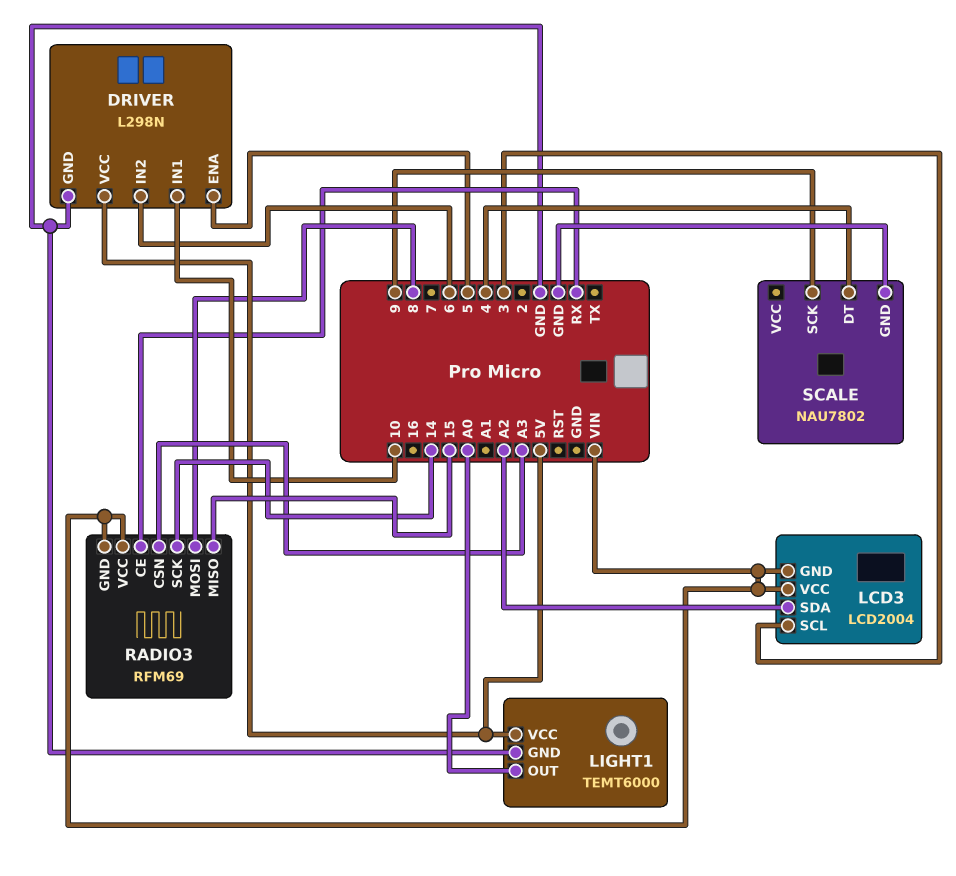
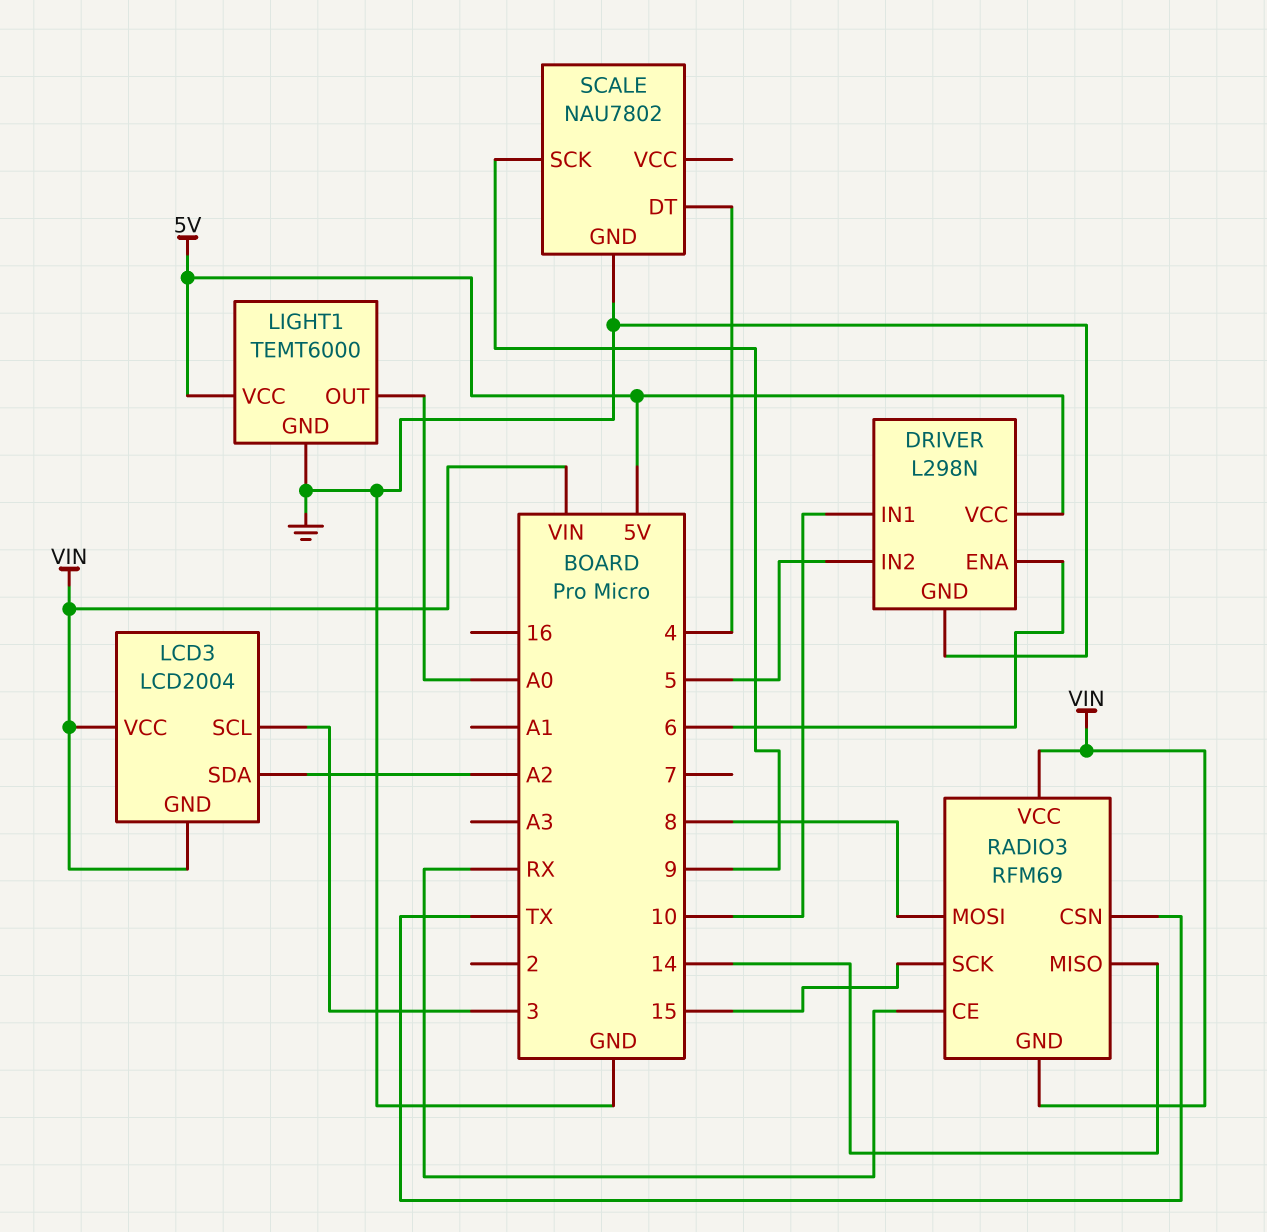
DRIVER pin ENA: 5 -> 6
DRIVER pin IN2: 6 -> 5
RADIO3 pin CSN: A3 -> TX
RADIO3 pin MISO: 15 -> 14
RADIO3 pin SCK: 14 -> 15

